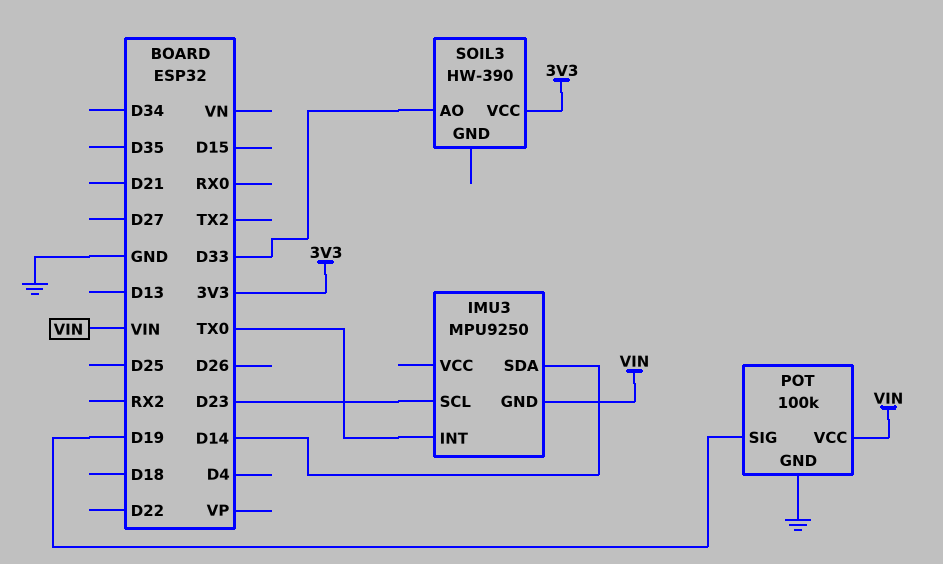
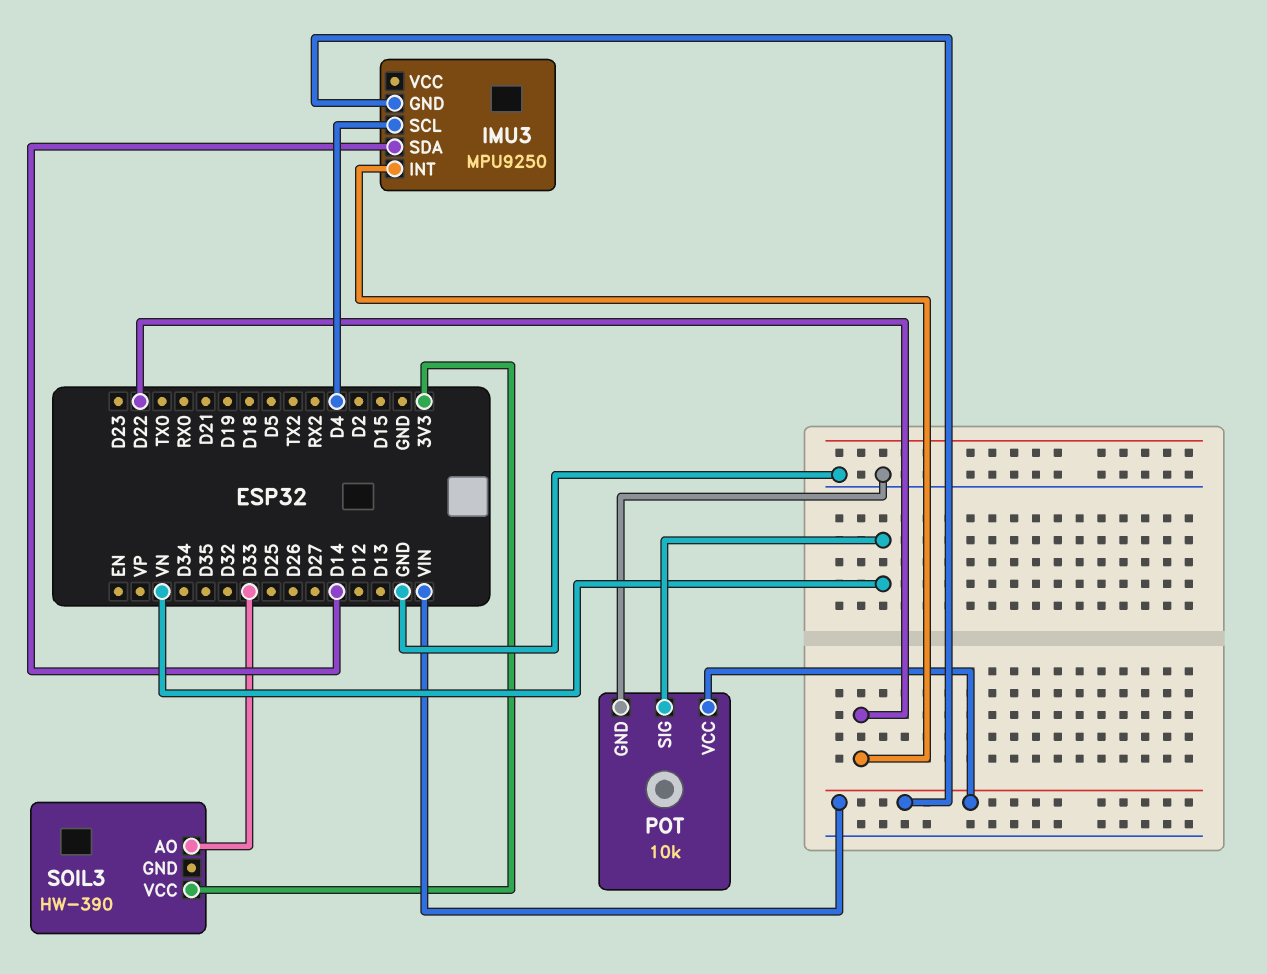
IMU3 pin INT: TX0 -> D22
IMU3 pin SCL: D23 -> D4
POT: 100k -> 10k
POT pin SIG: D19 -> VN

